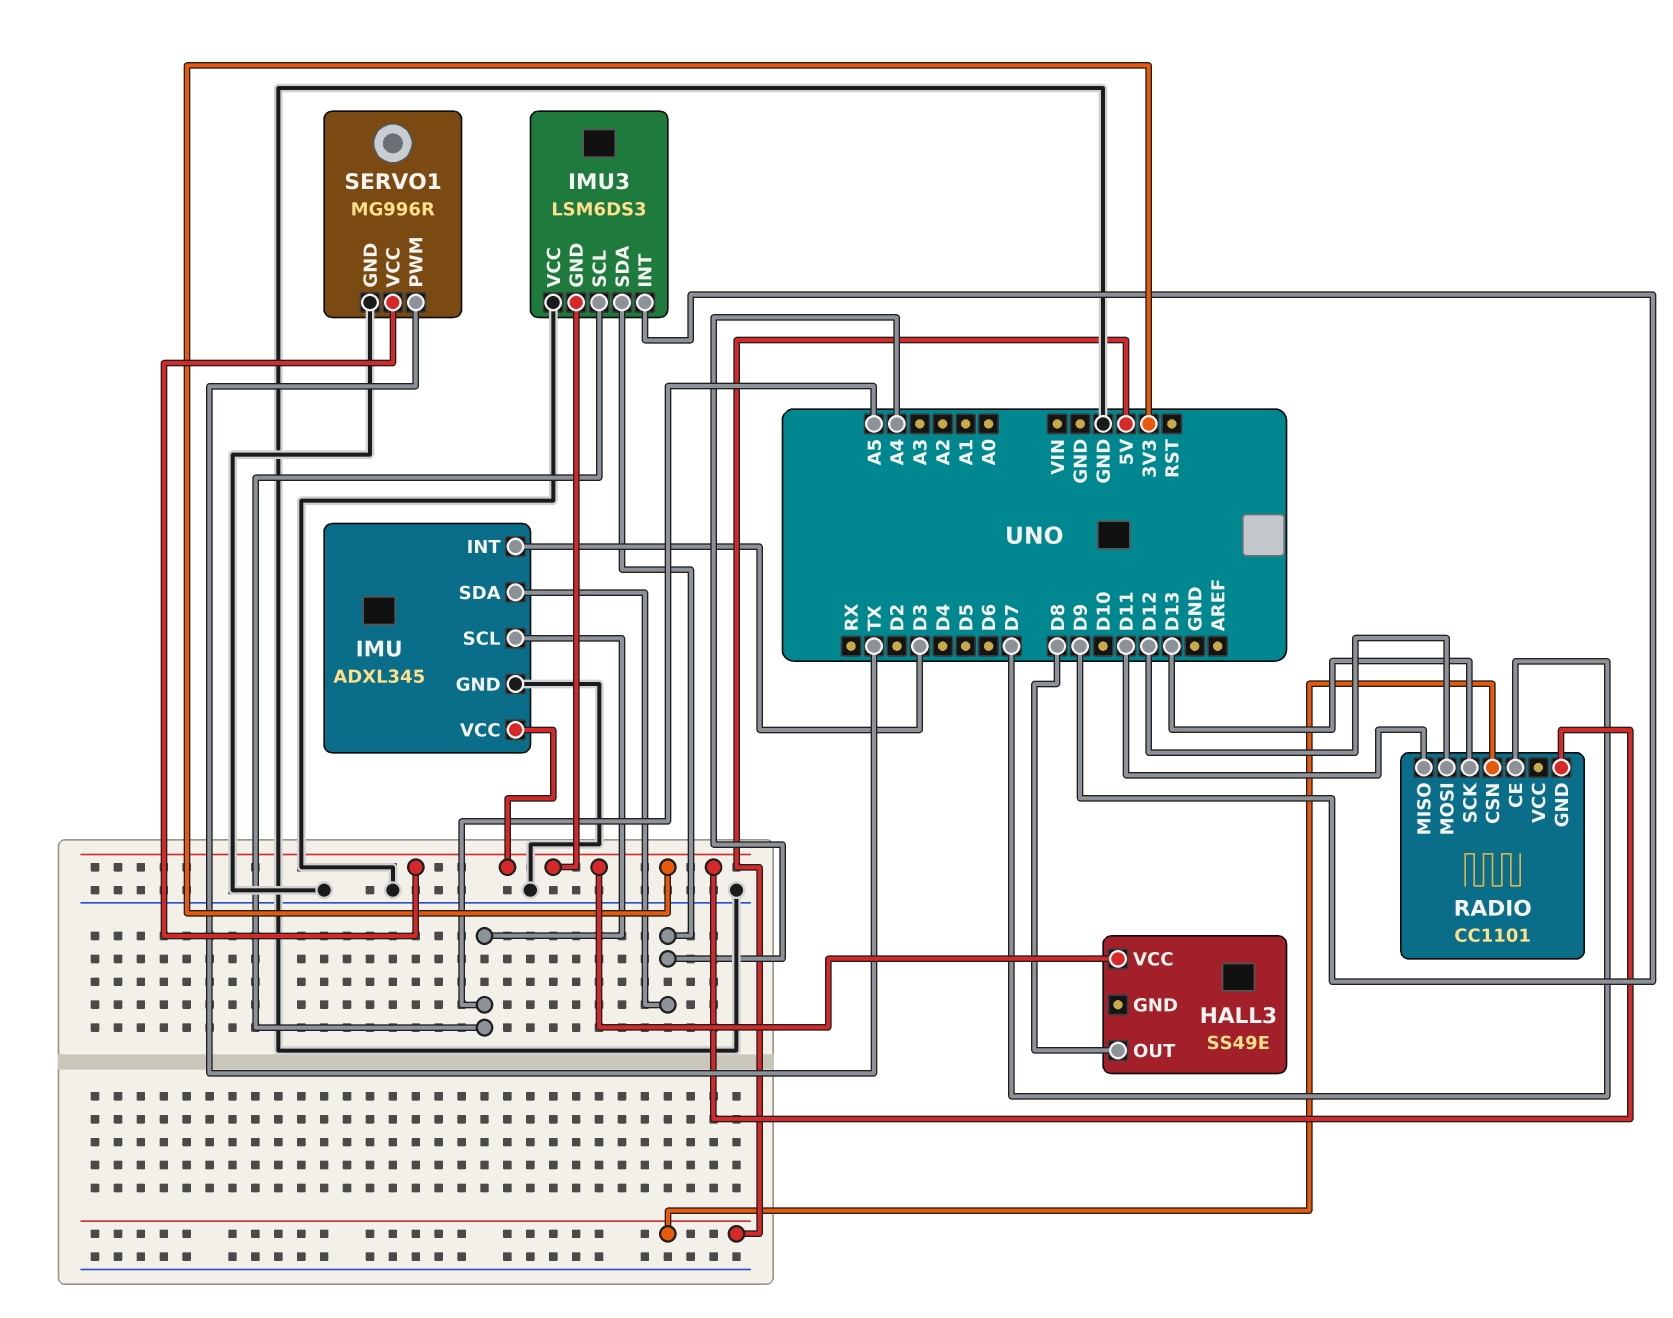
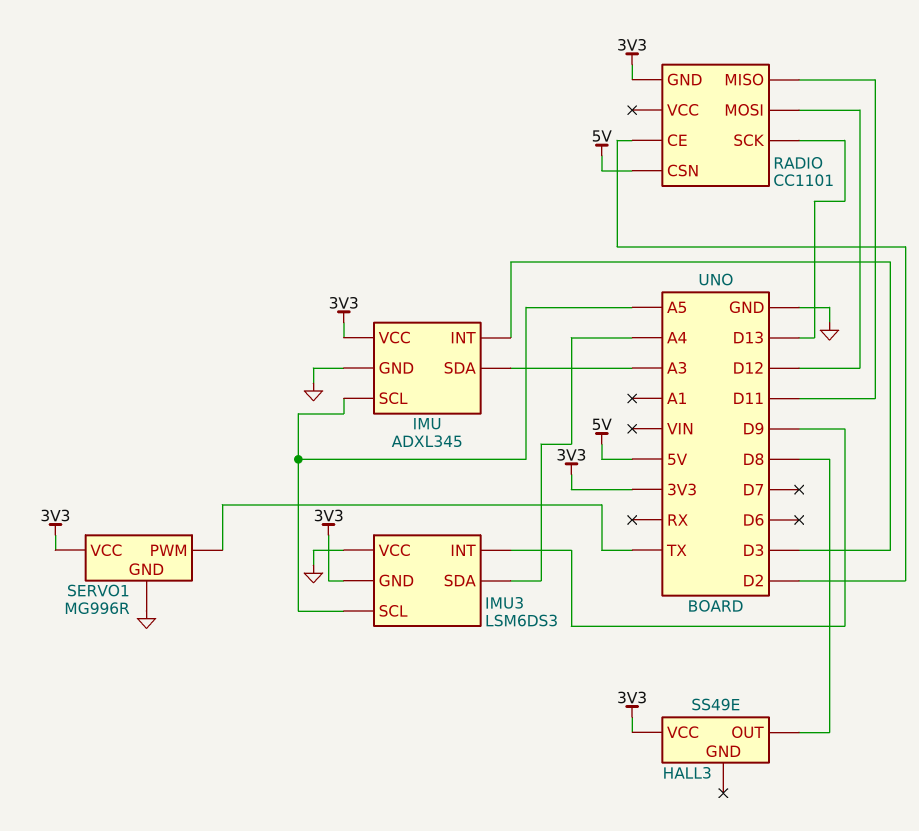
IMU pin SDA: A4 -> A3
RADIO pin CE: D7 -> D2

